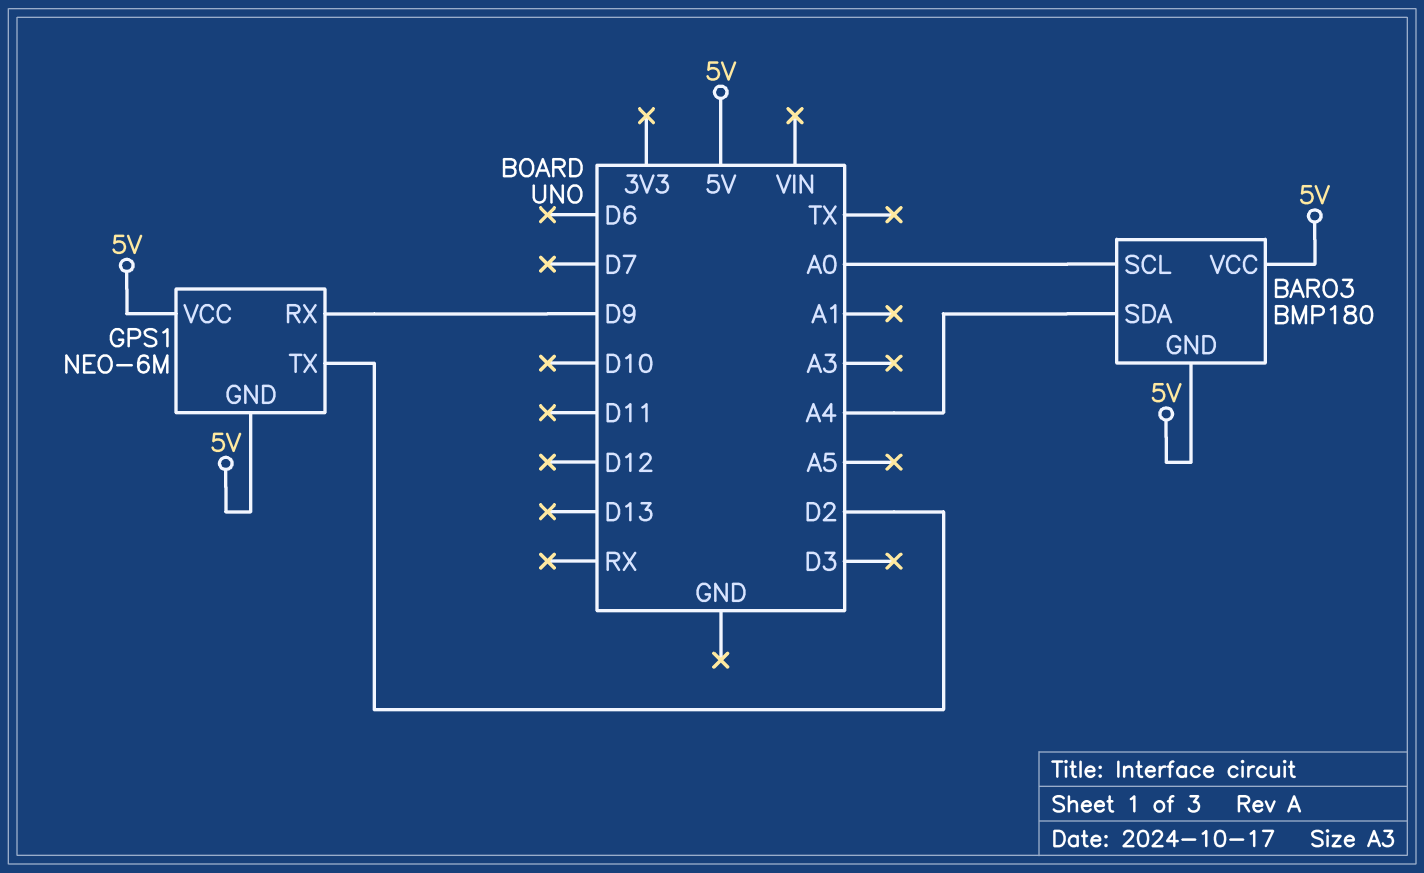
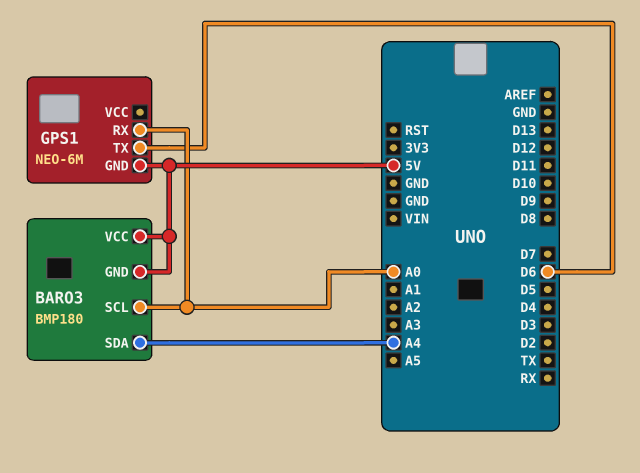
GPS1 pin RX: D9 -> A0
GPS1 pin TX: D2 -> D6
GPS1 pin VCC: 5V -> none

